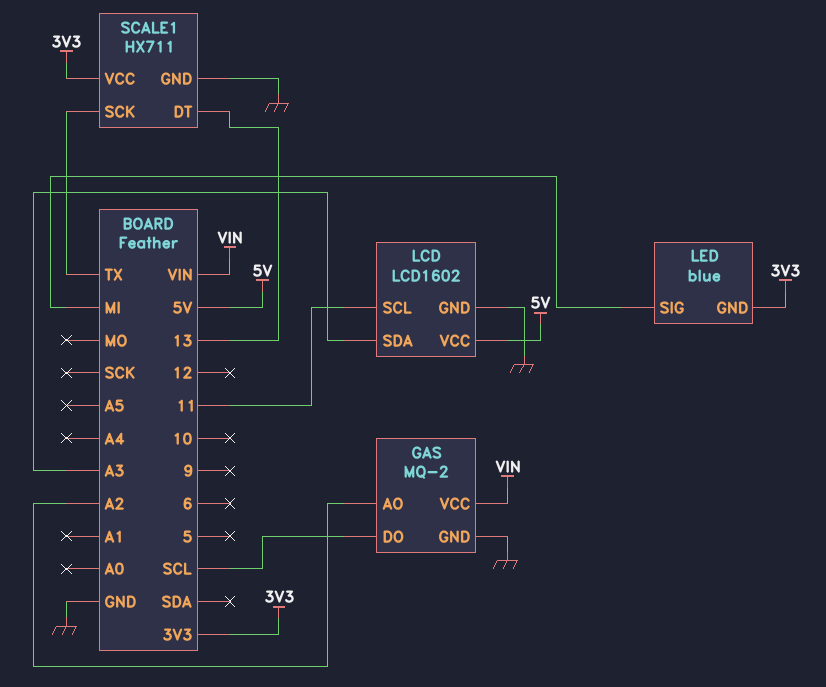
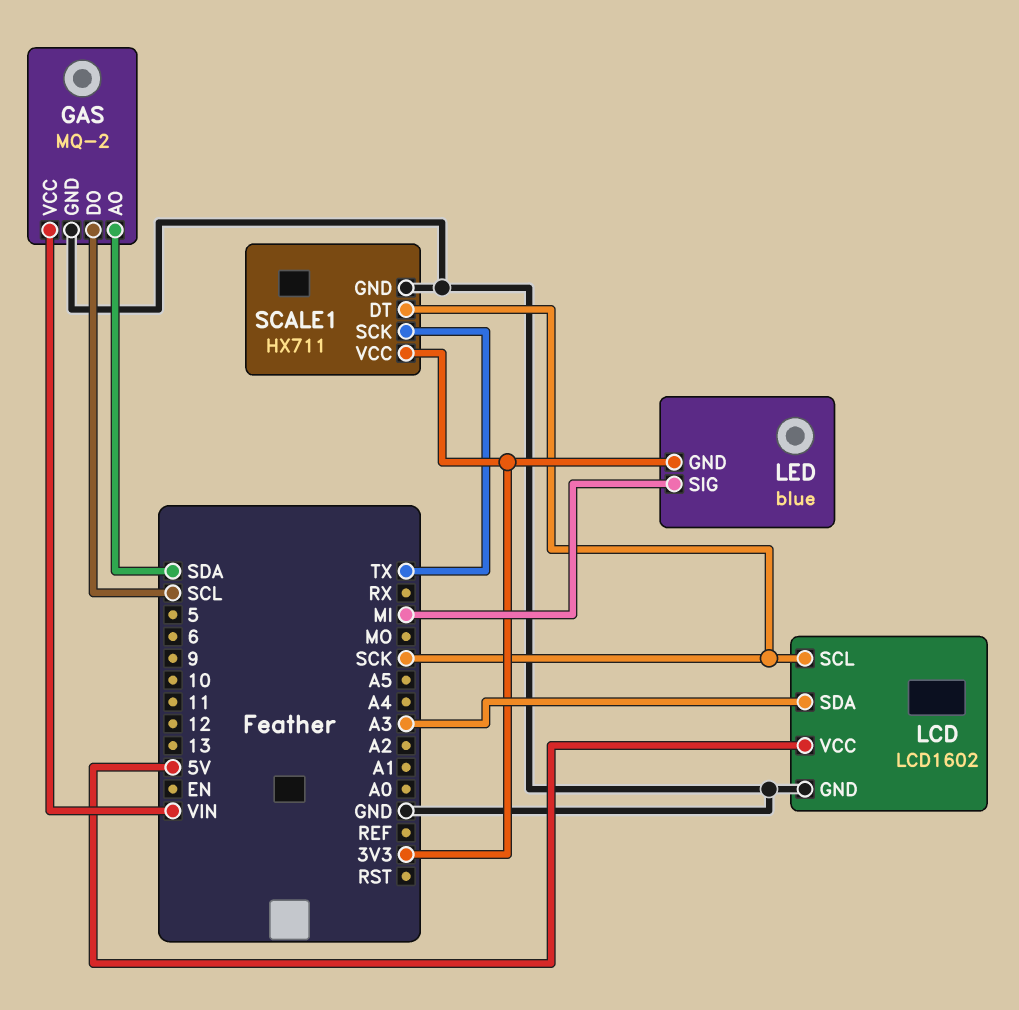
GAS pin AO: A2 -> SDA
LCD pin SCL: 11 -> SCK
SCALE1 pin DT: 13 -> SCK

